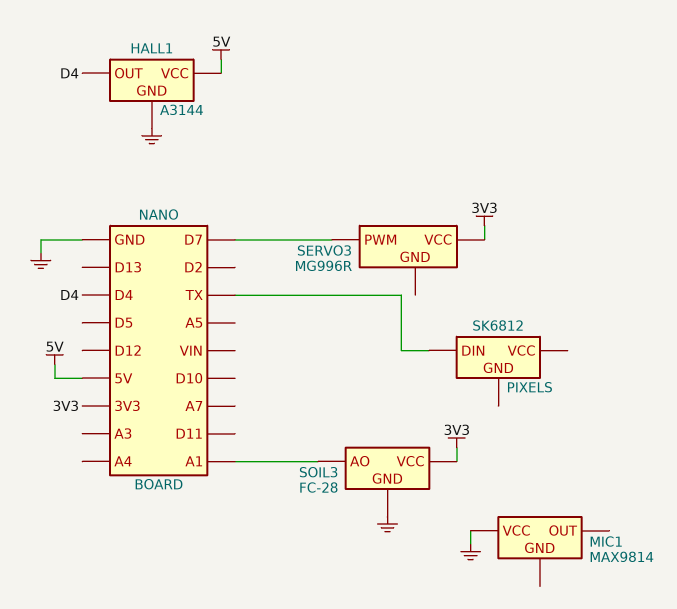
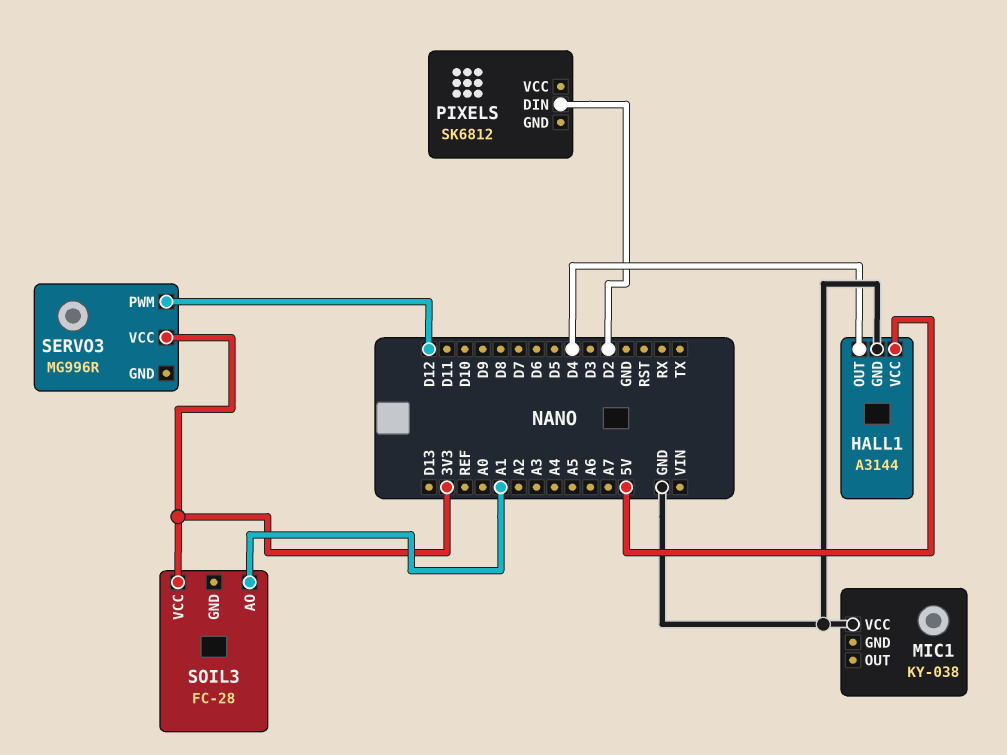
MIC1: MAX9814 -> KY-038
PIXELS pin DIN: TX -> D2
SERVO3 pin PWM: D7 -> D12
SOIL3 pin GND: GND -> none

